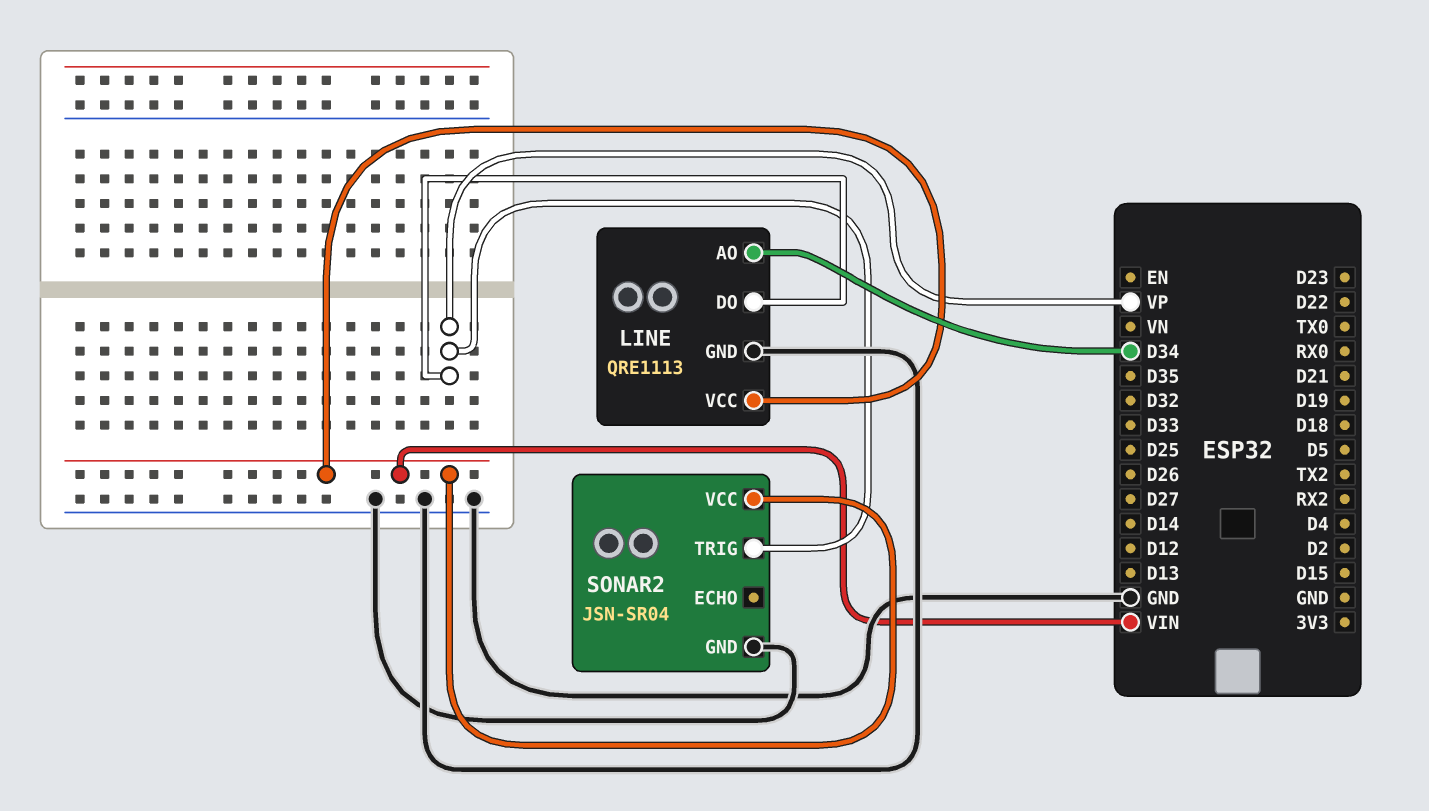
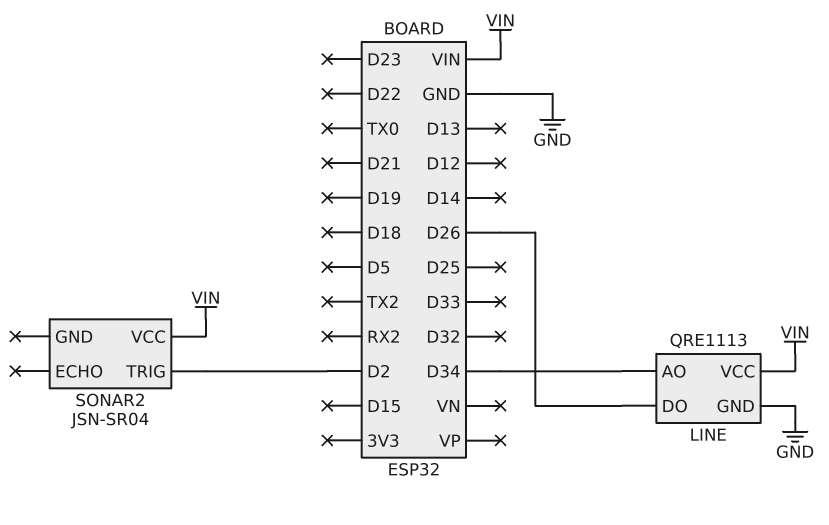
LINE pin DO: VP -> D26
SONAR2 pin GND: GND -> none
SONAR2 pin TRIG: VP -> D2

